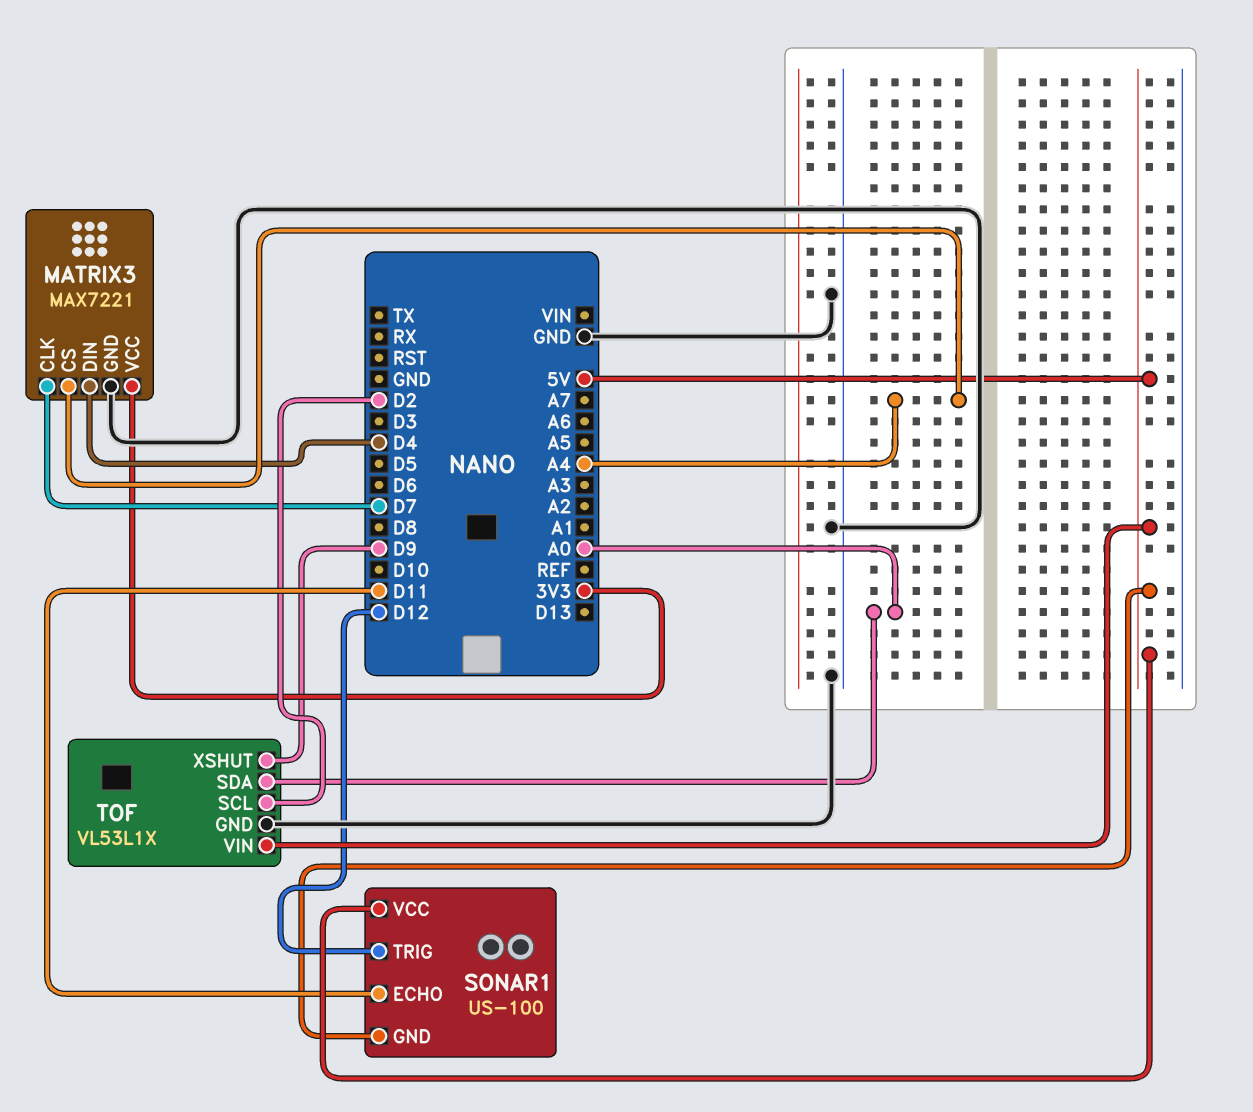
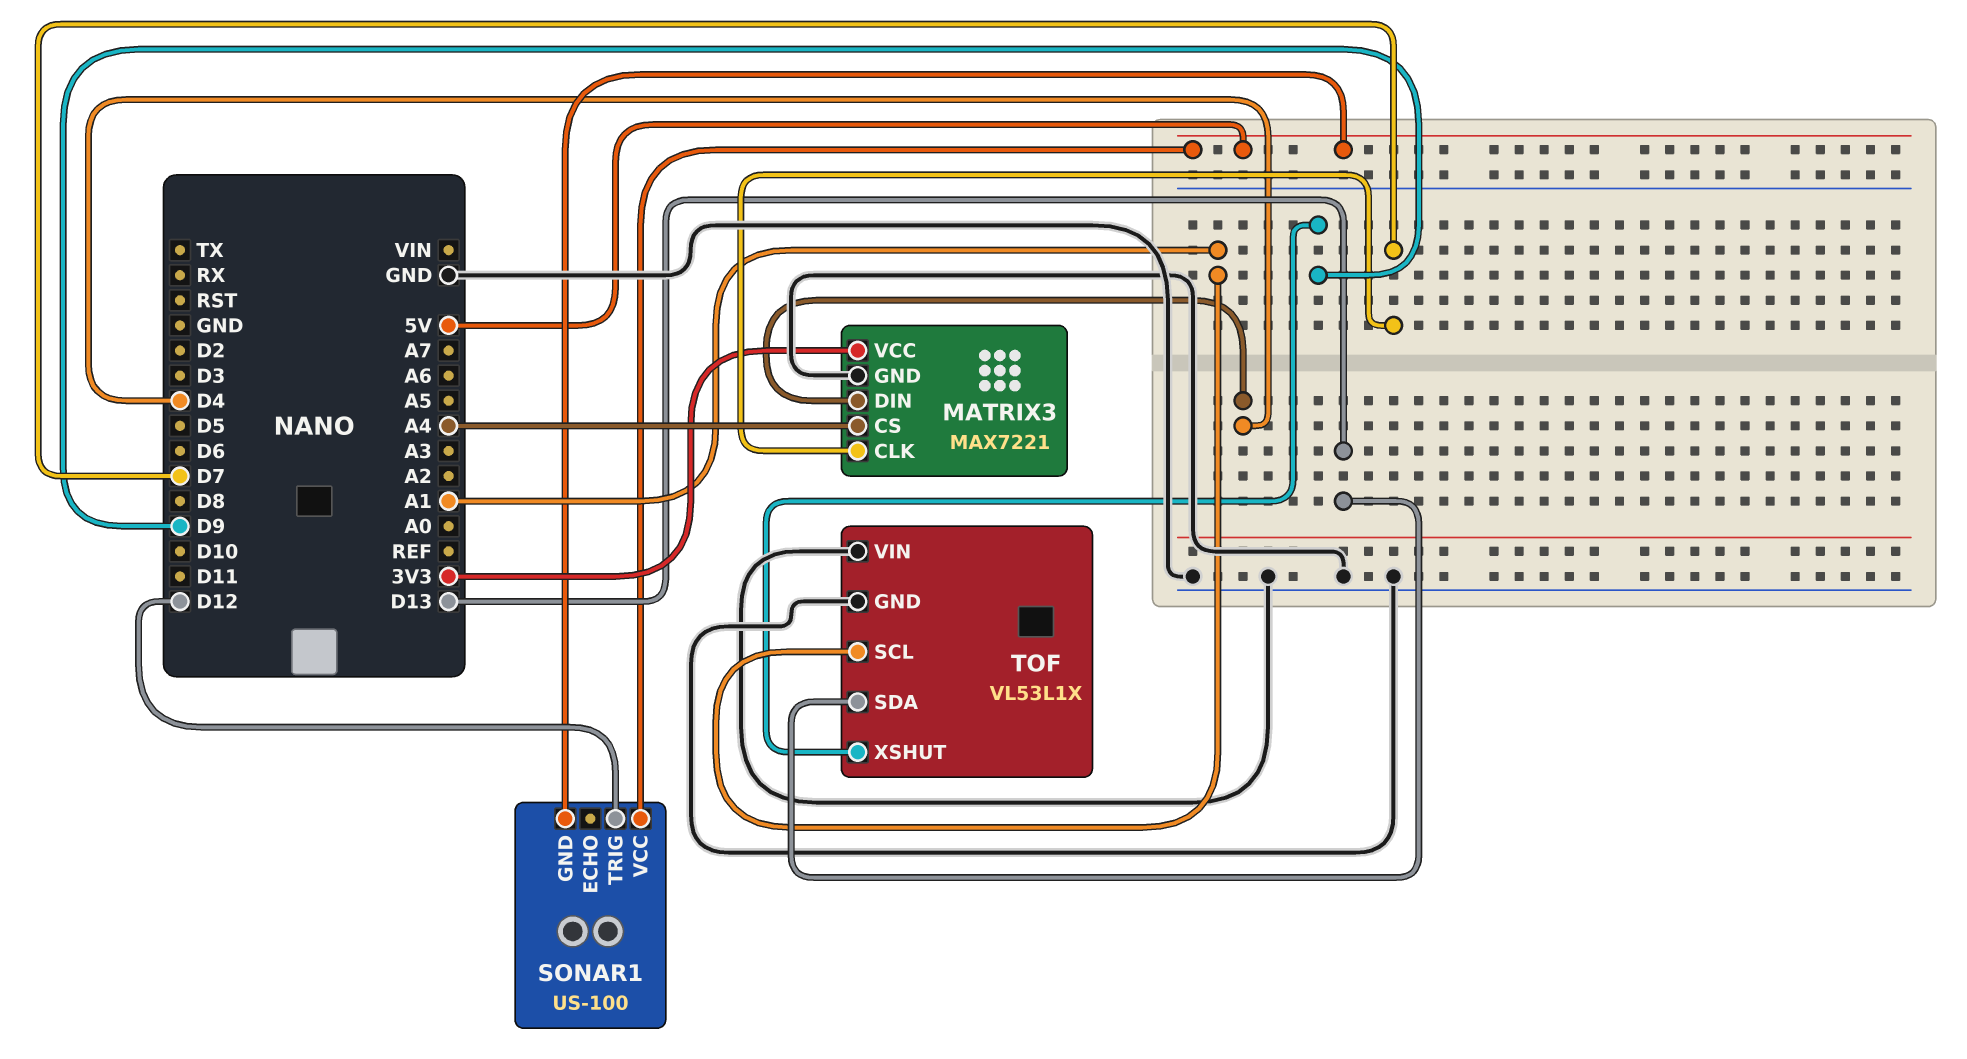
SONAR1 pin ECHO: D11 -> none
TOF pin SCL: D2 -> A1
TOF pin SDA: A0 -> D13
TOF pin VIN: 5V -> GND

